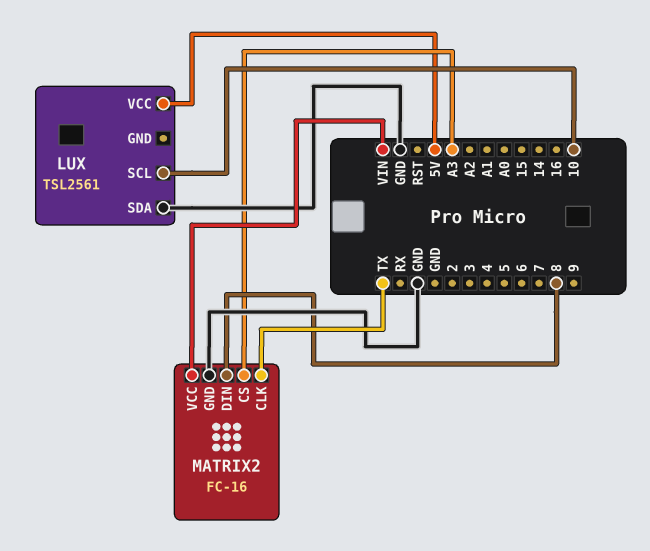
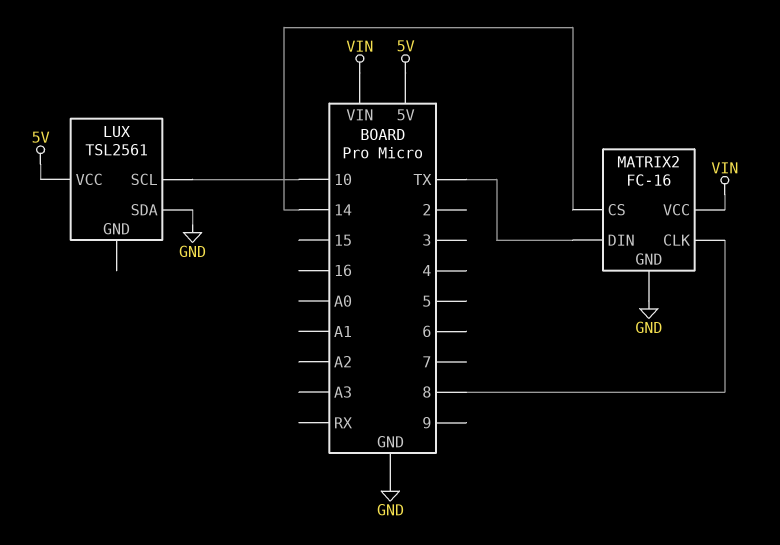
MATRIX2 pin CLK: TX -> 8
MATRIX2 pin CS: A3 -> 14
MATRIX2 pin DIN: 8 -> TX

